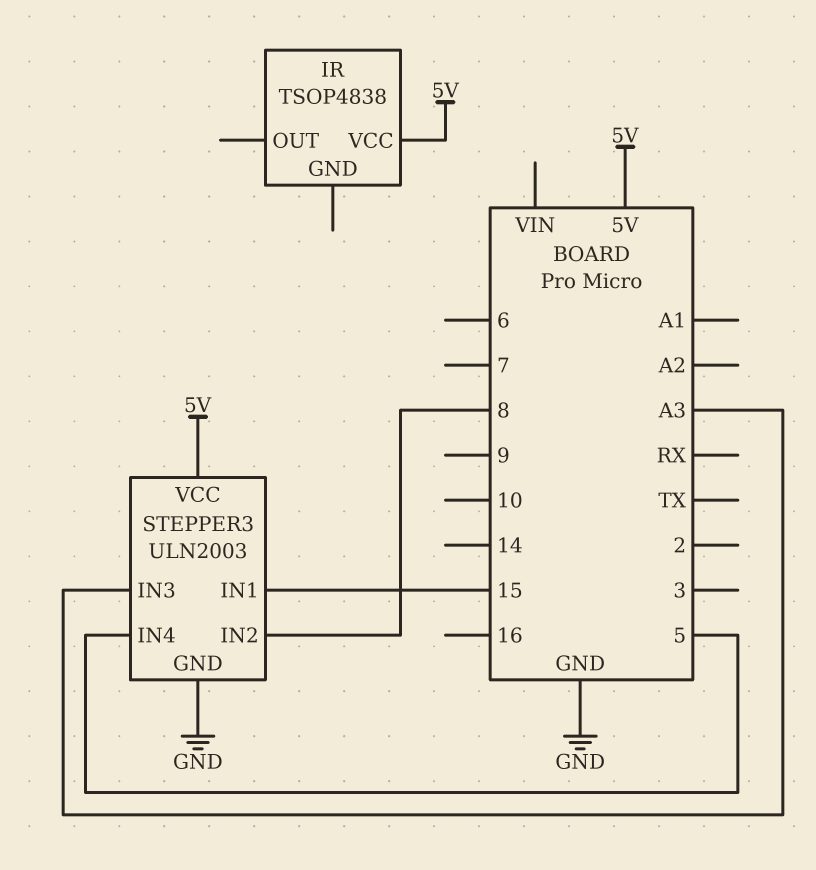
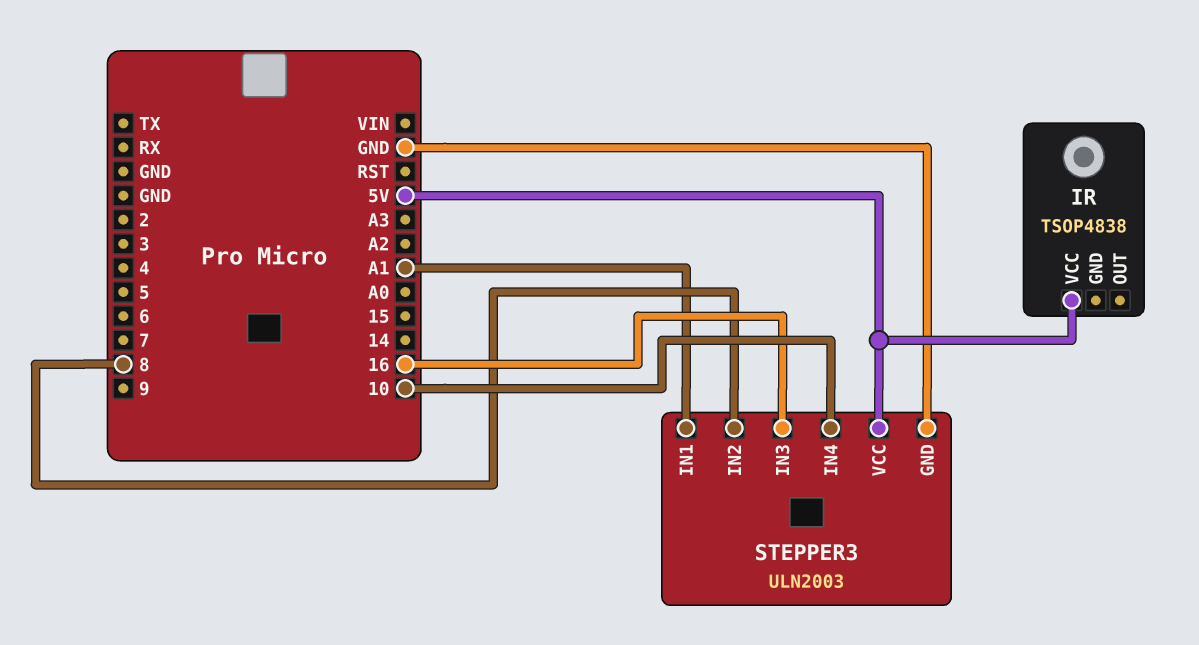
STEPPER3 pin IN1: 15 -> A1
STEPPER3 pin IN3: A3 -> 16
STEPPER3 pin IN4: 5 -> 10

